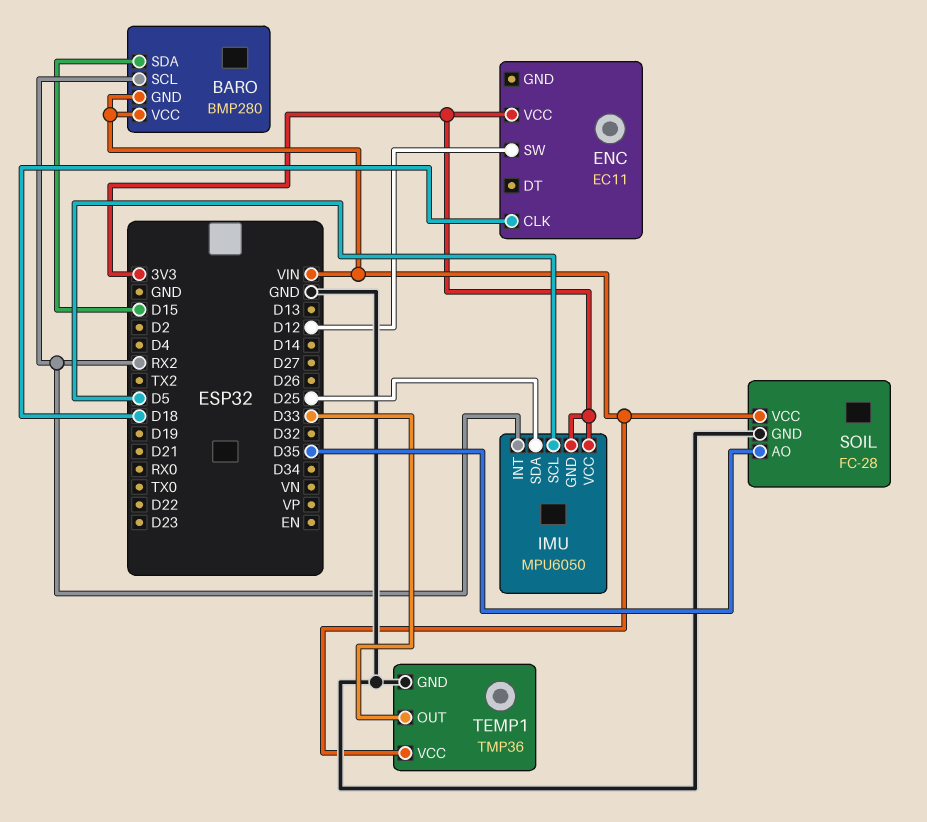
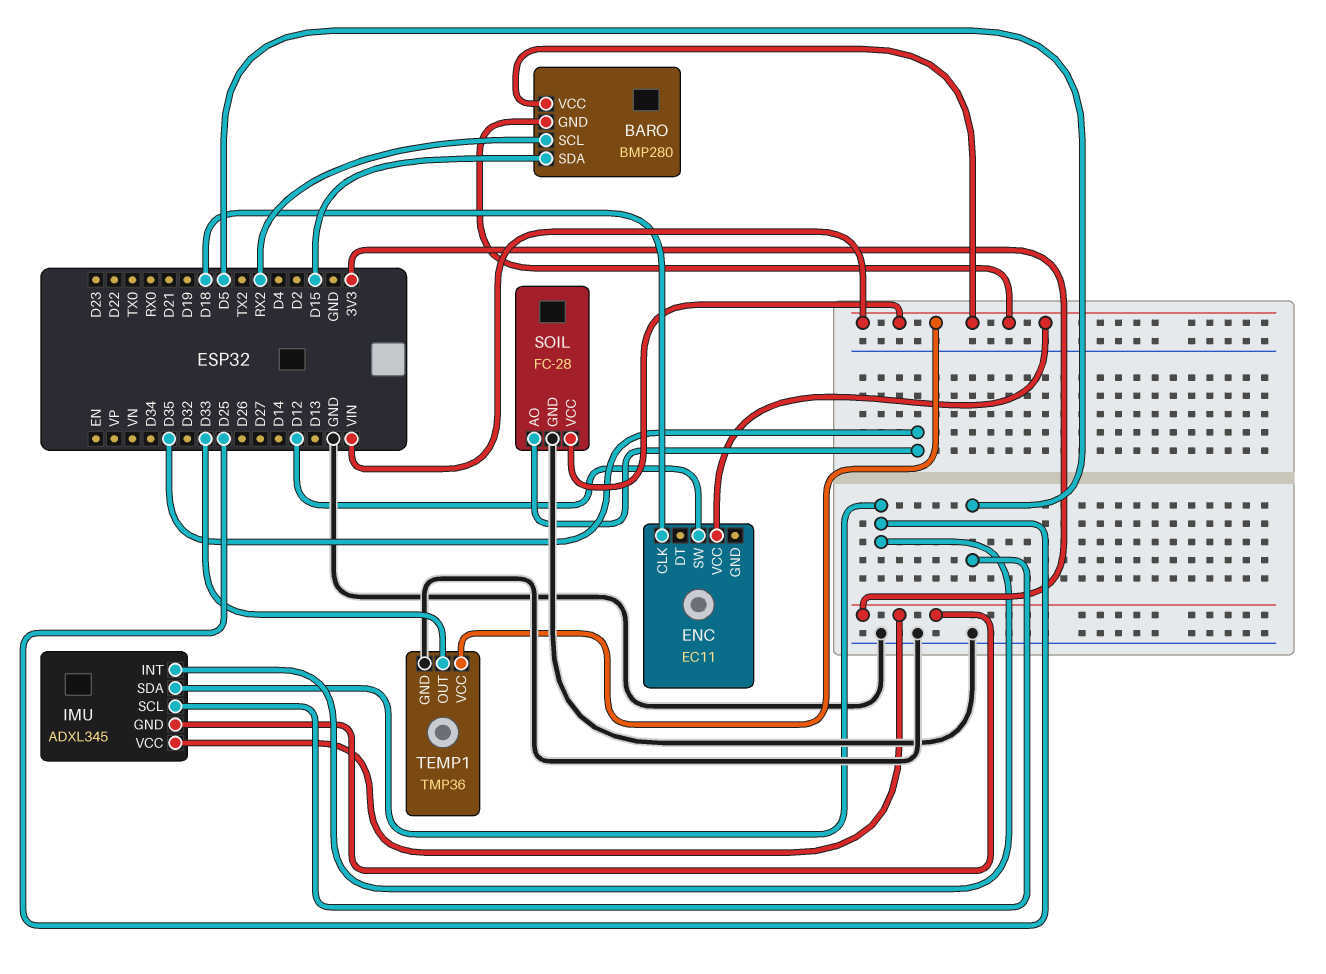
ENC pin VCC: 3V3 -> VIN
IMU: MPU6050 -> ADXL345
IMU pin INT: RX2 -> D25

